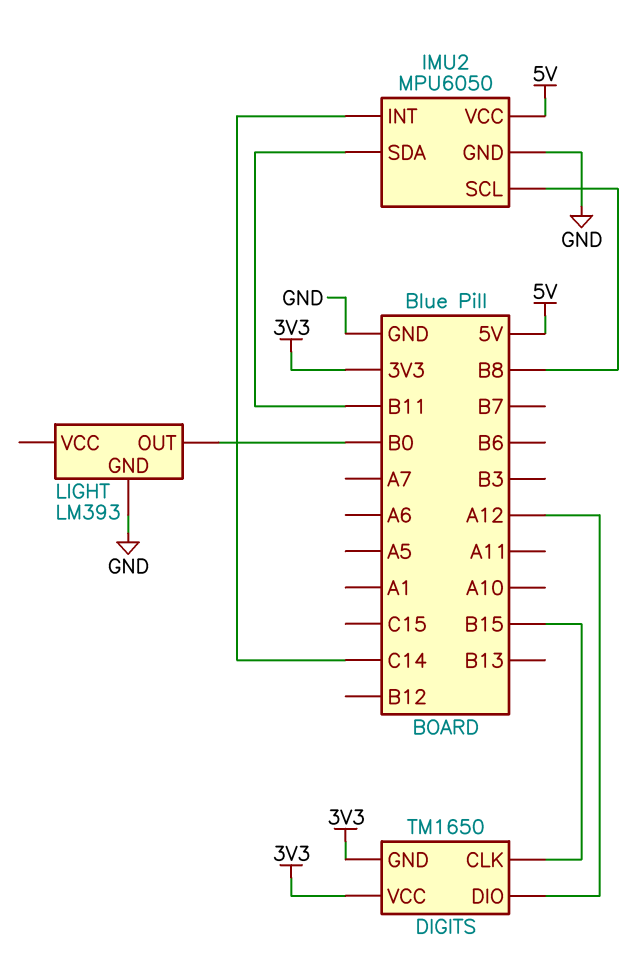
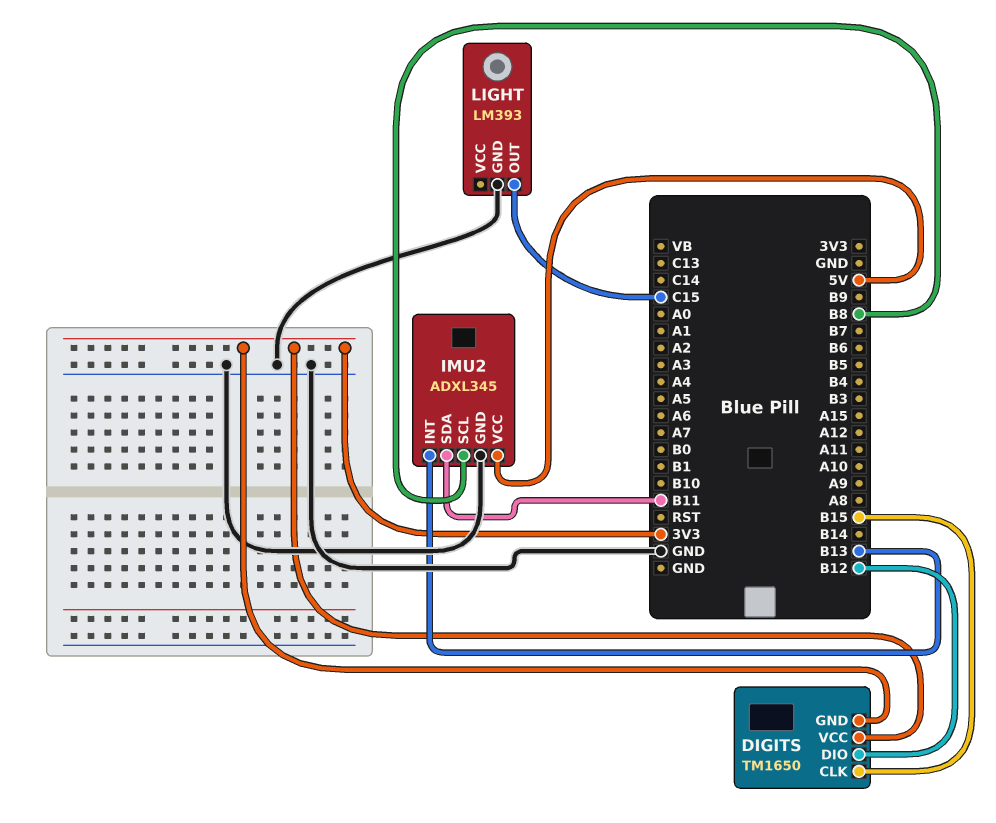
DIGITS pin DIO: A12 -> B12
IMU2: MPU6050 -> ADXL345
IMU2 pin INT: C14 -> B13
LIGHT pin OUT: B0 -> C15

